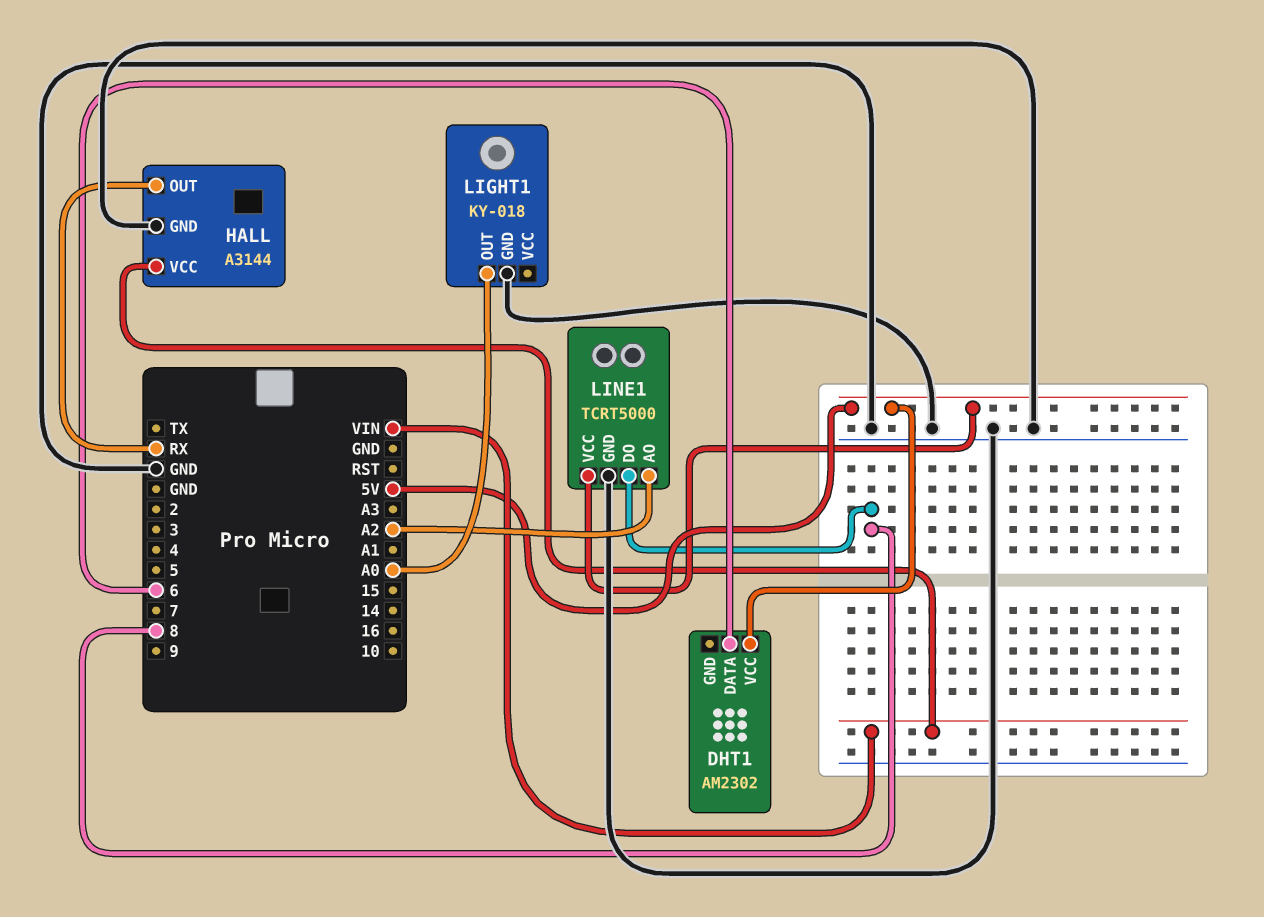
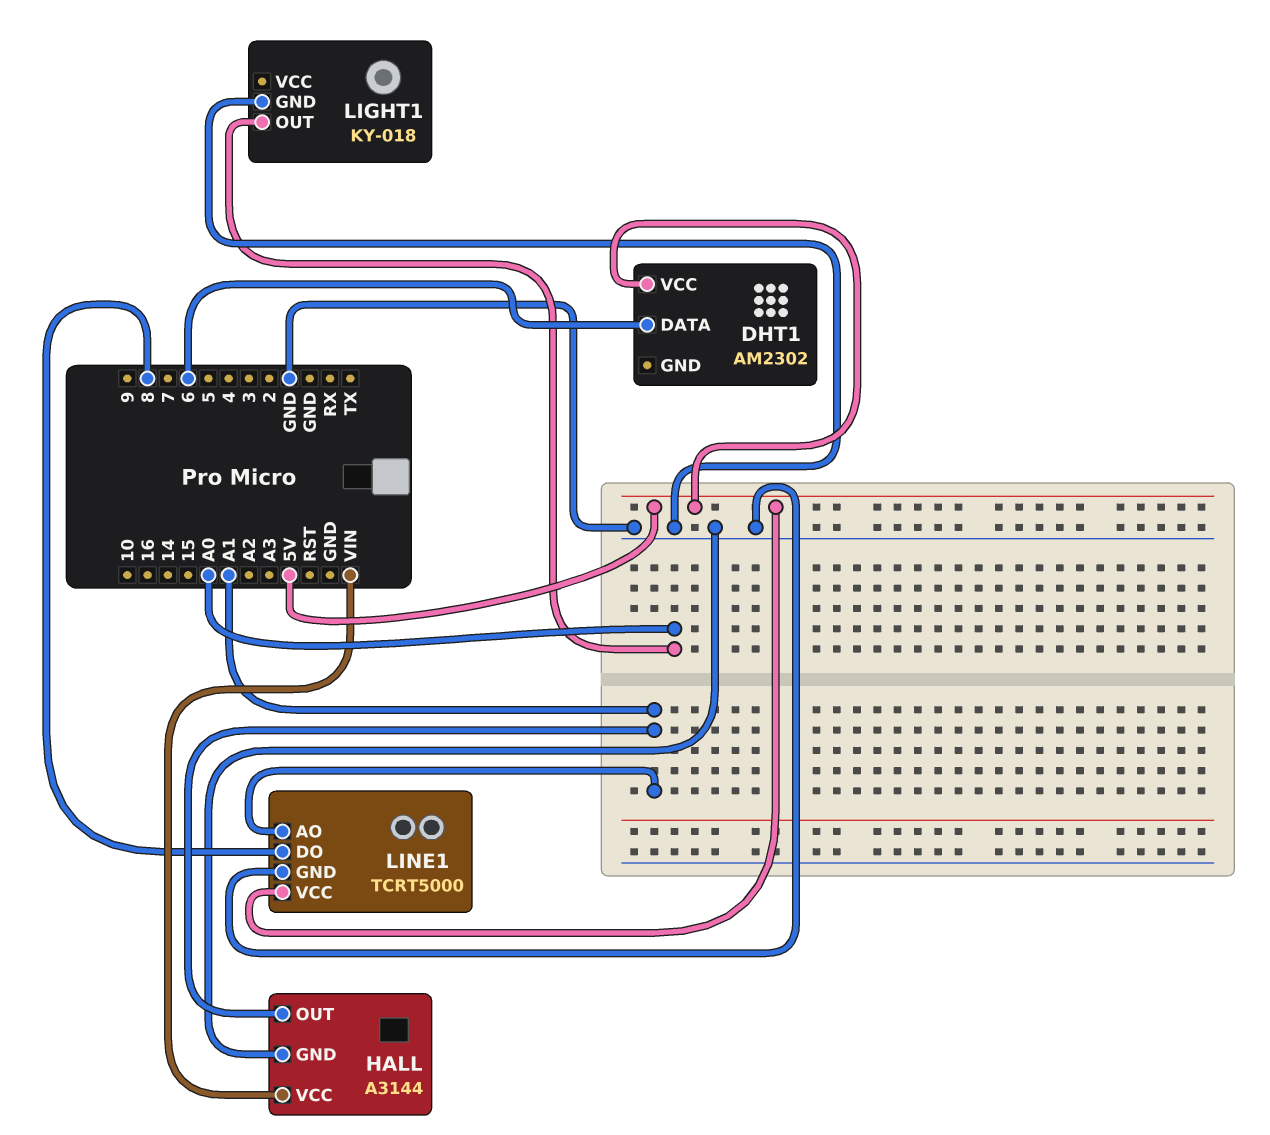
HALL pin OUT: RX -> A1
LINE1 pin AO: A2 -> A1

